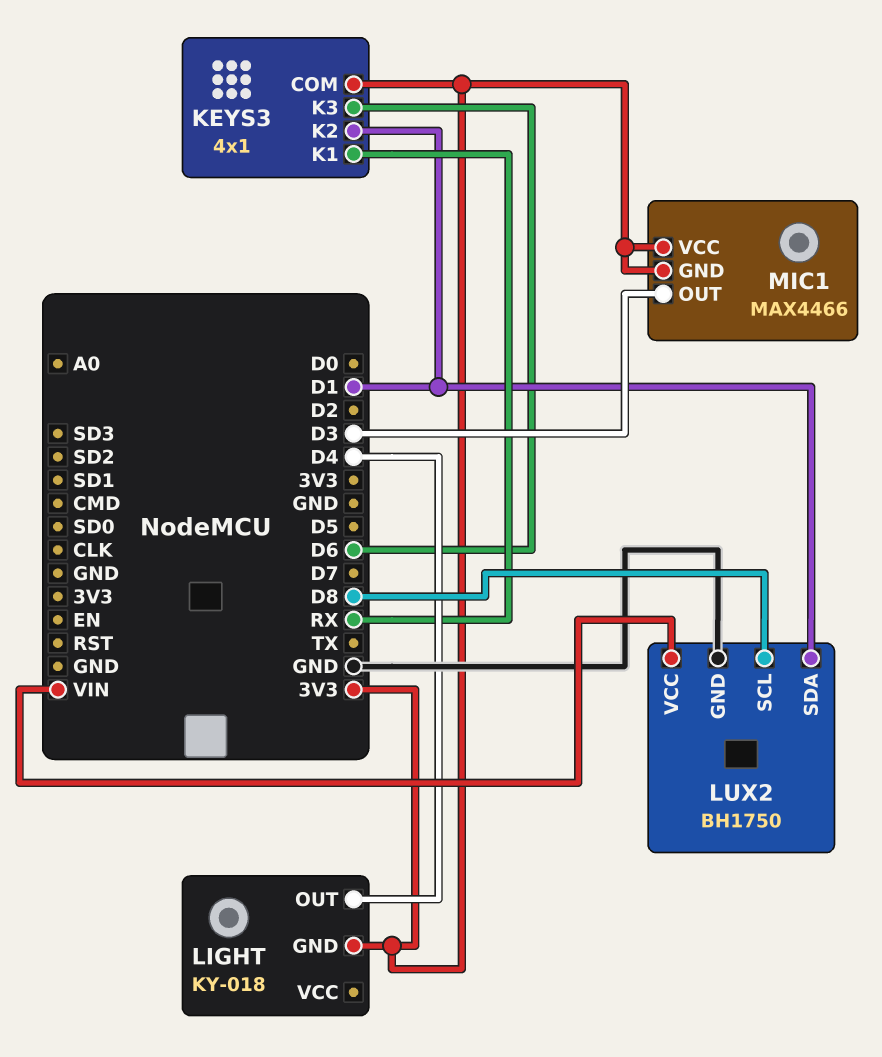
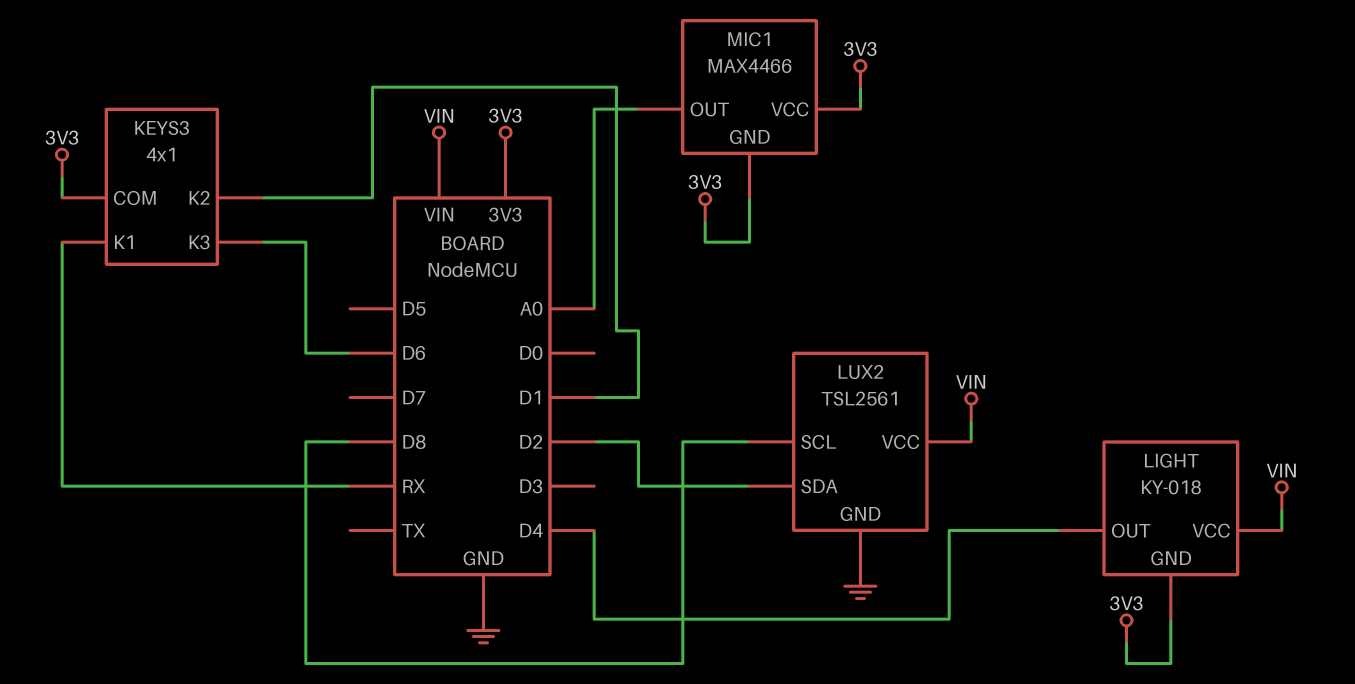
LIGHT pin VCC: none -> VIN
LUX2: BH1750 -> TSL2561
LUX2 pin SDA: D1 -> D2
MIC1 pin OUT: D3 -> A0

